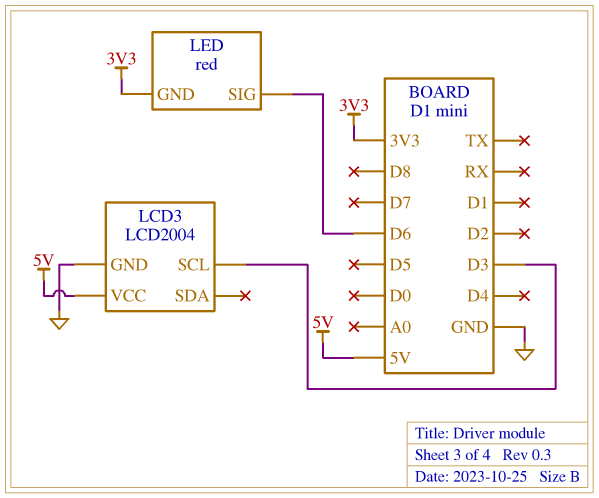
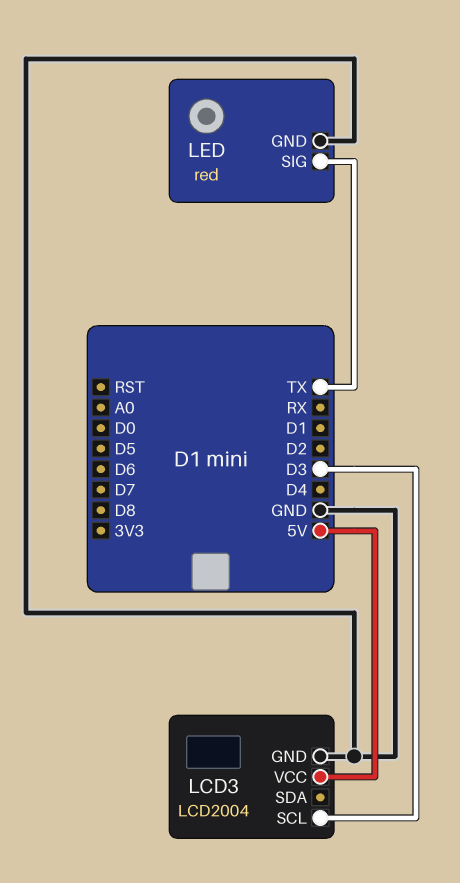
LED pin GND: 3V3 -> GND
LED pin SIG: D6 -> TX

